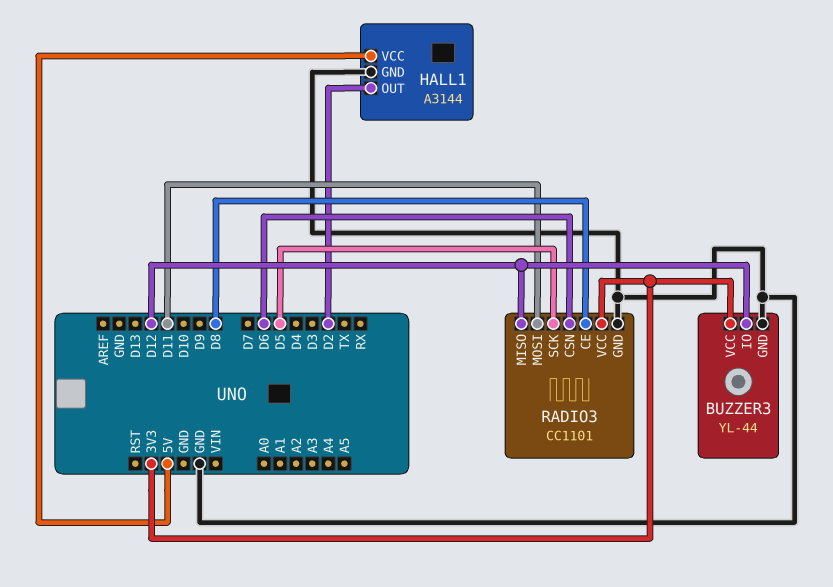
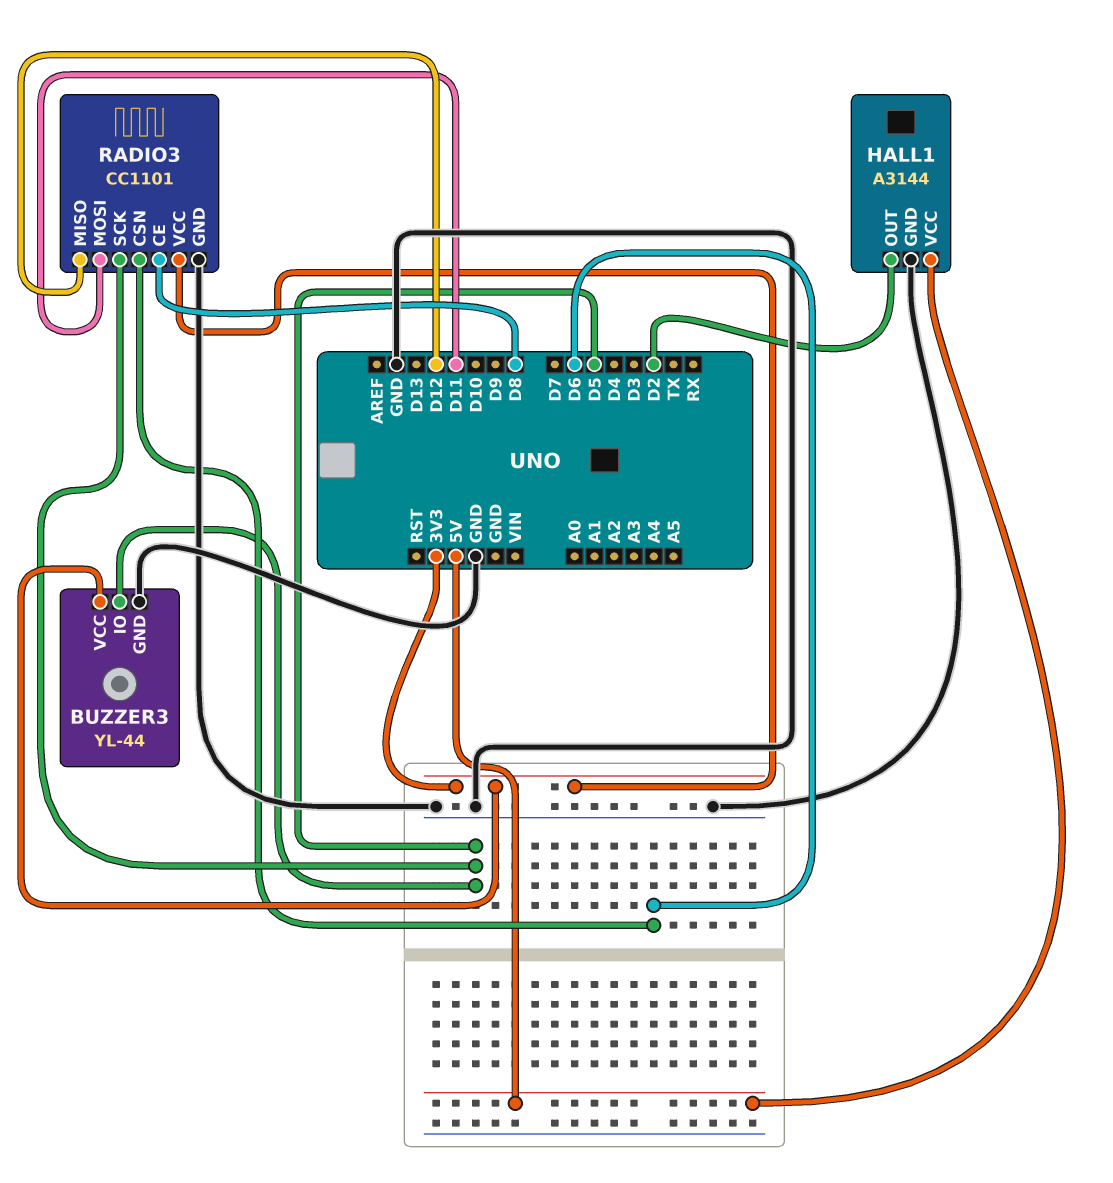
BUZZER3 pin IO: D12 -> D5

